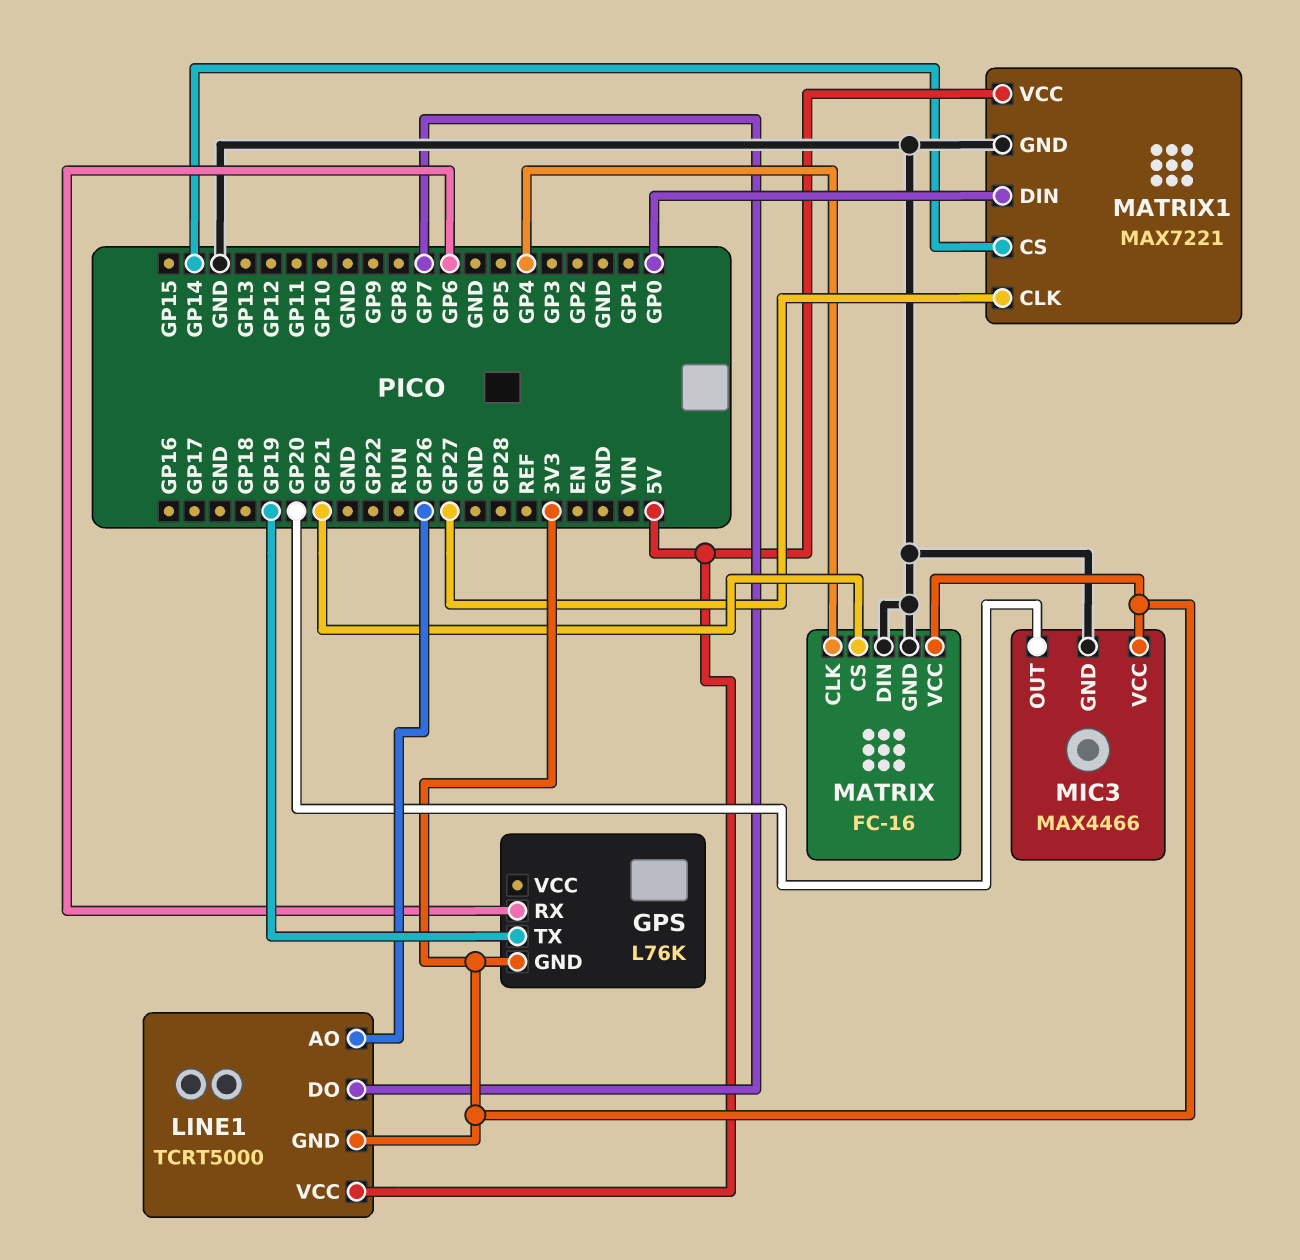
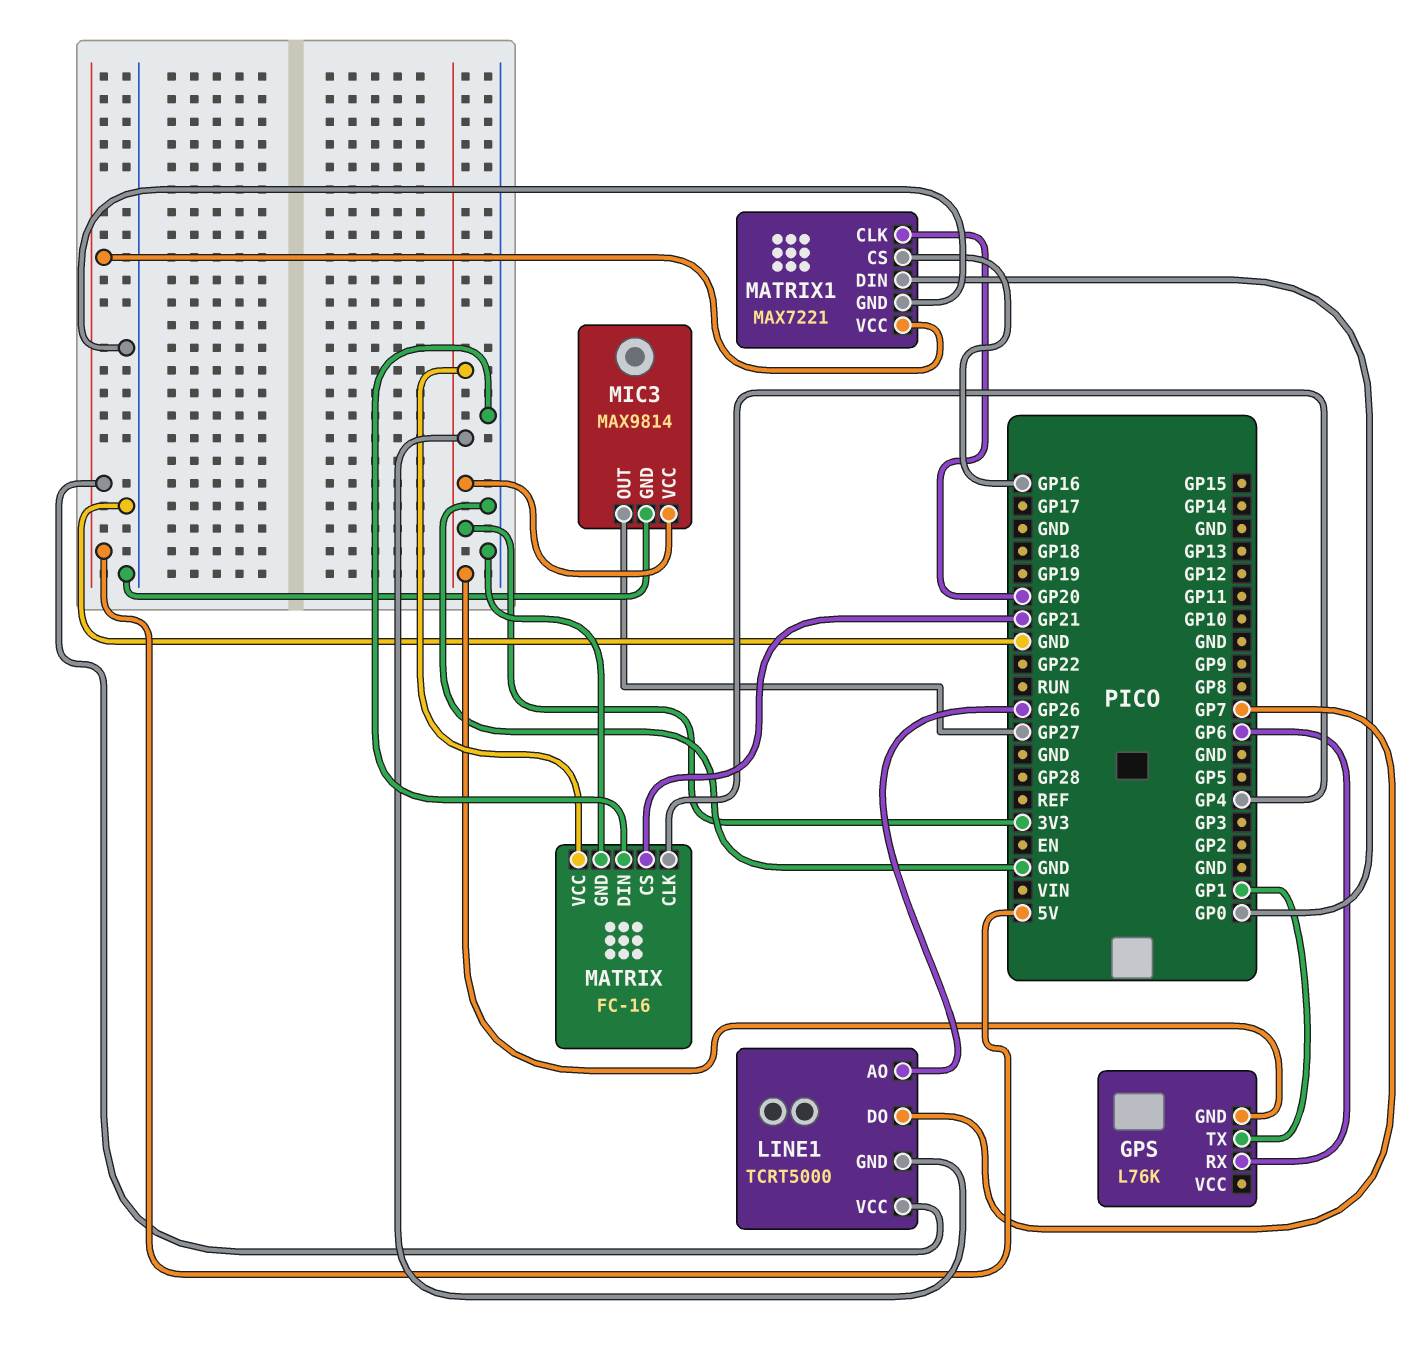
GPS pin TX: GP19 -> GP1
MATRIX1 pin CLK: GP27 -> GP20
MATRIX1 pin CS: GP14 -> GP16
MIC3: MAX4466 -> MAX9814
MIC3 pin OUT: GP20 -> GP27

